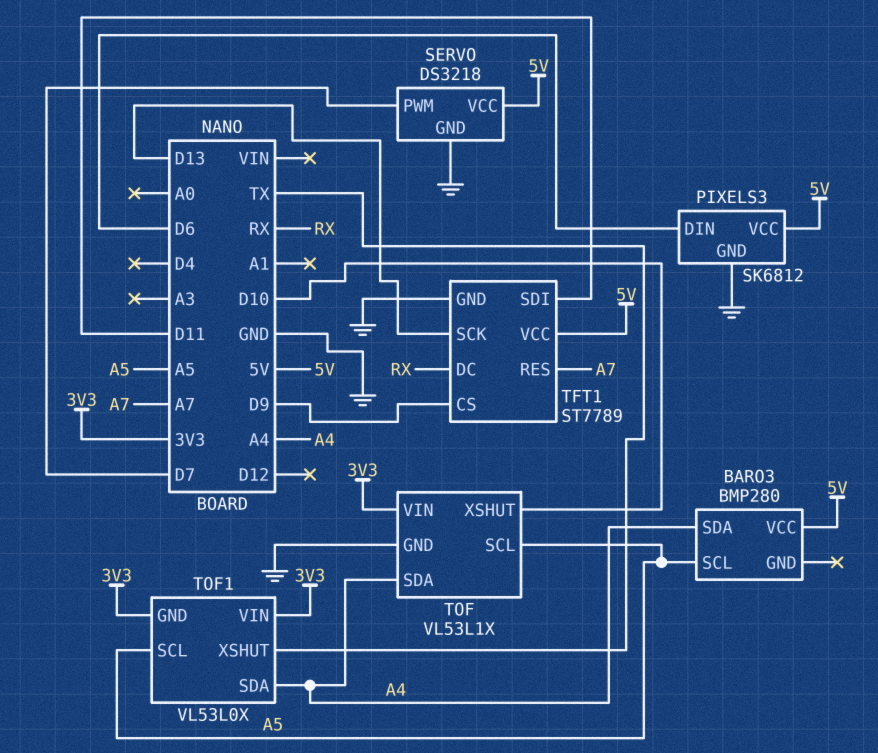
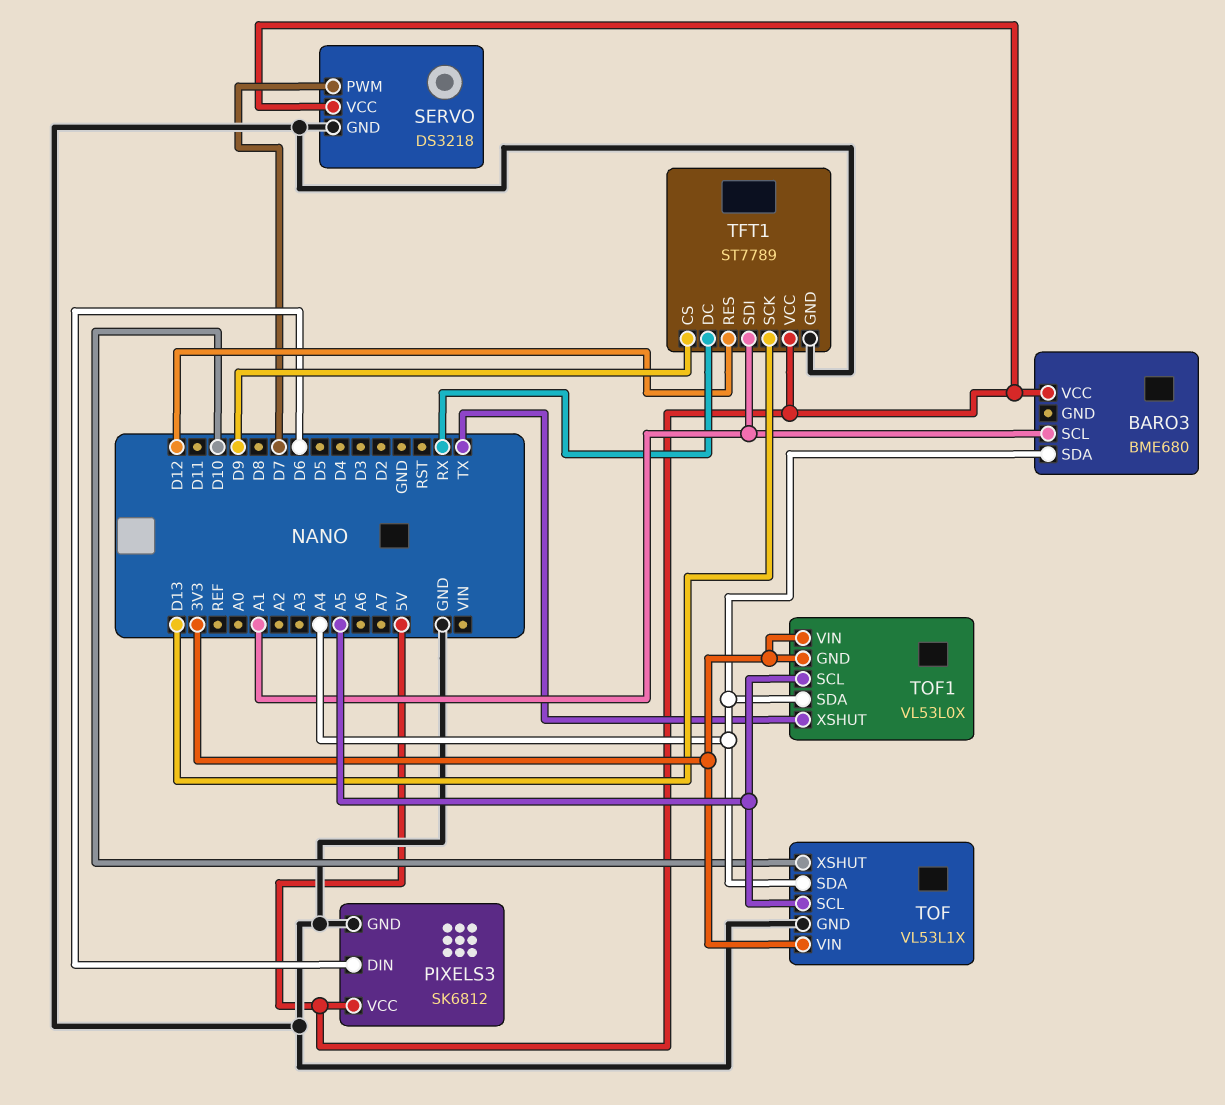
BARO3: BMP280 -> BME680
BARO3 pin SCL: A5 -> A1
TFT1 pin RES: A7 -> D12
TFT1 pin SDI: D11 -> A1

